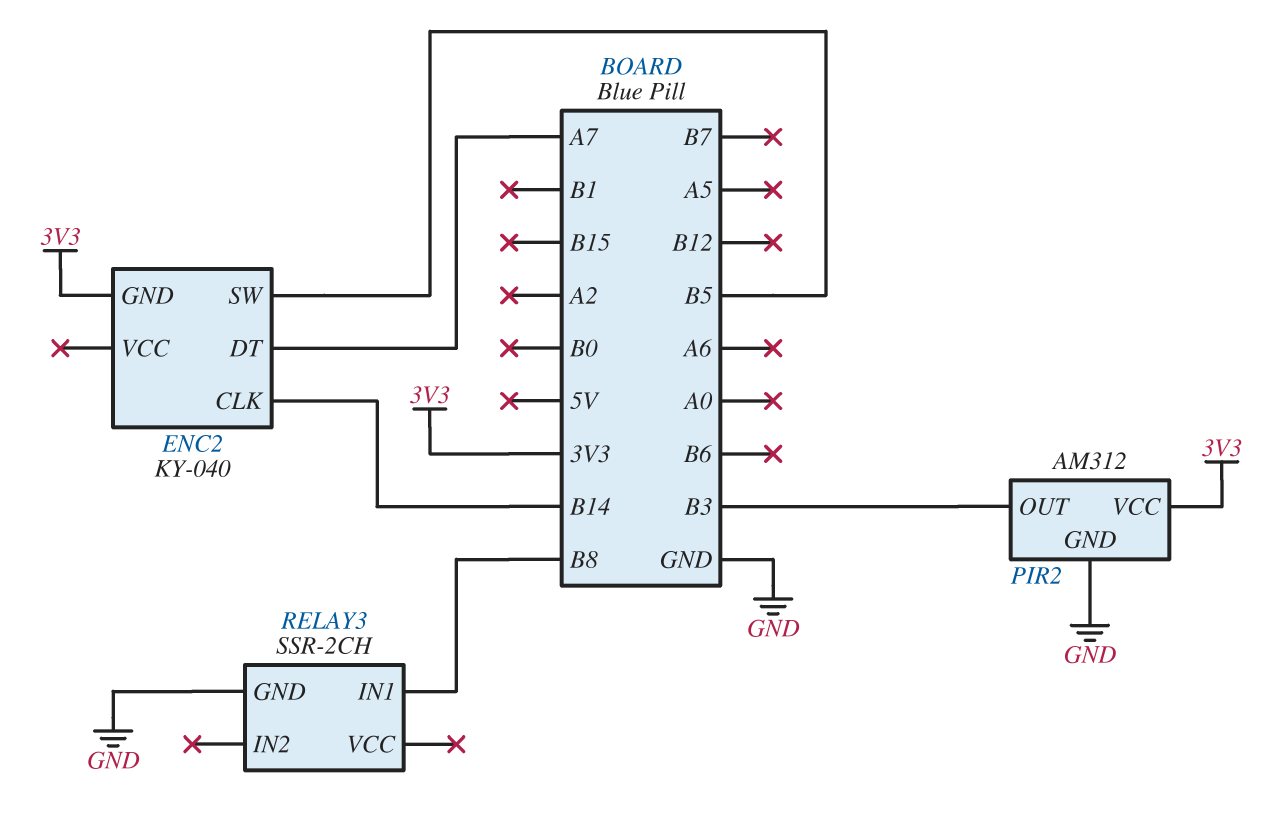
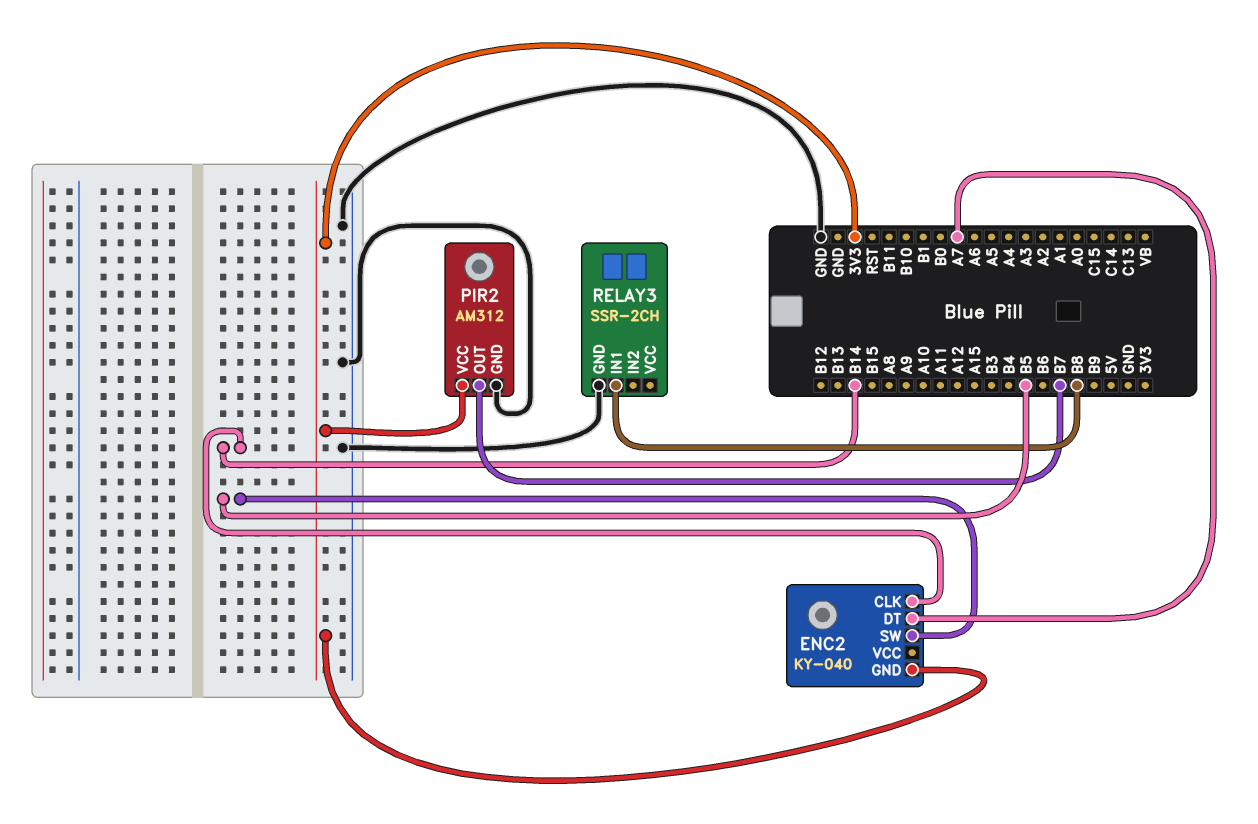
PIR2 pin OUT: B3 -> B7

